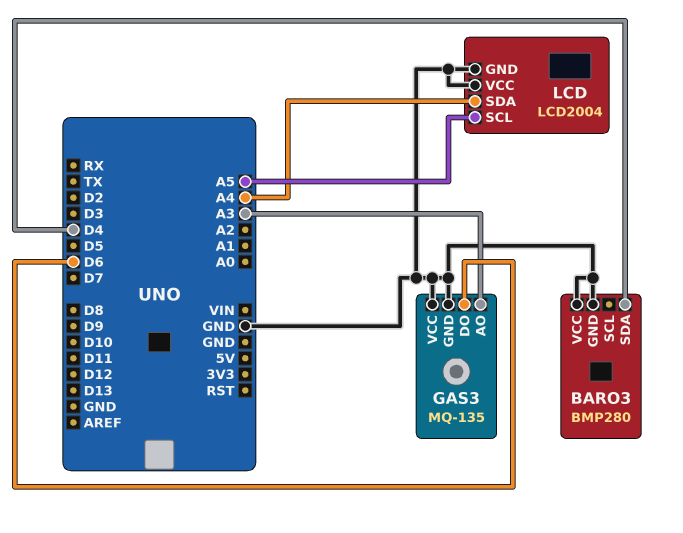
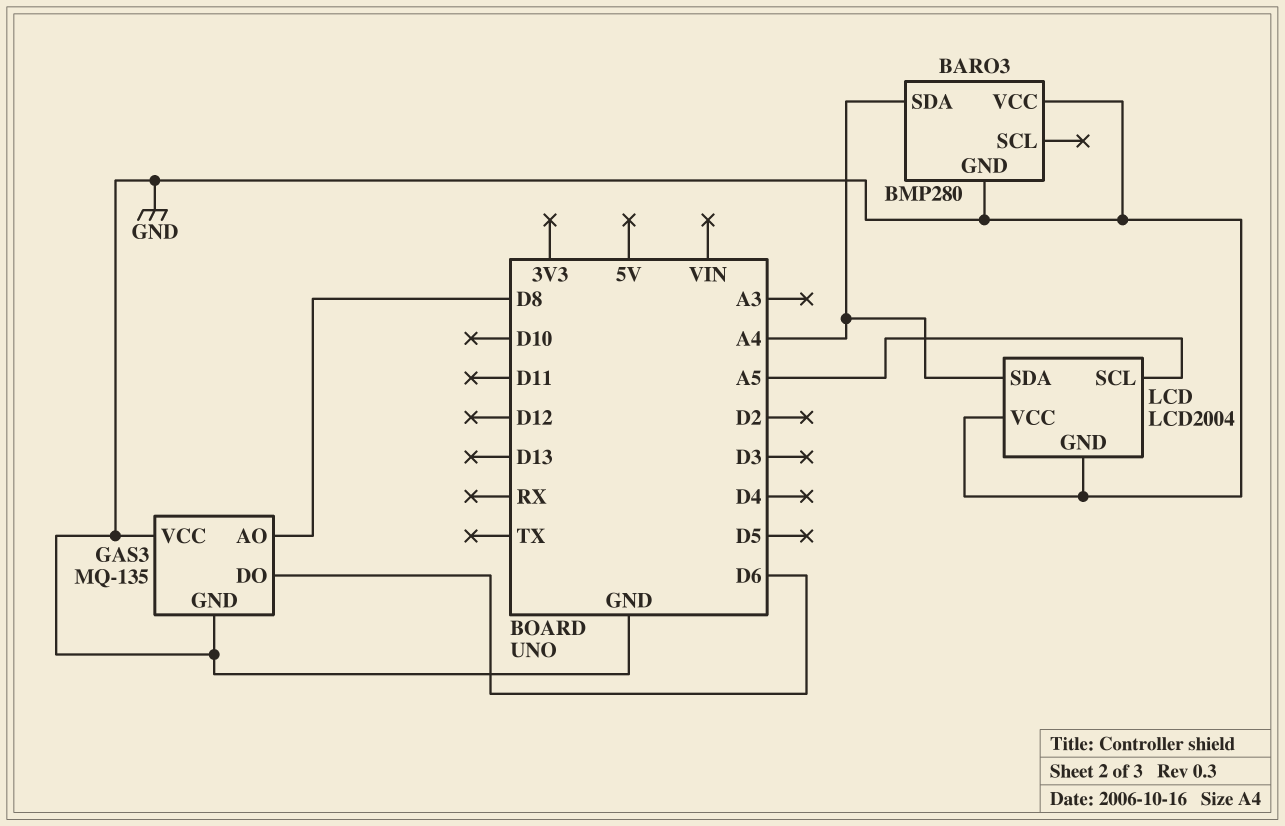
BARO3 pin SDA: D4 -> A4
GAS3 pin AO: A3 -> D8

